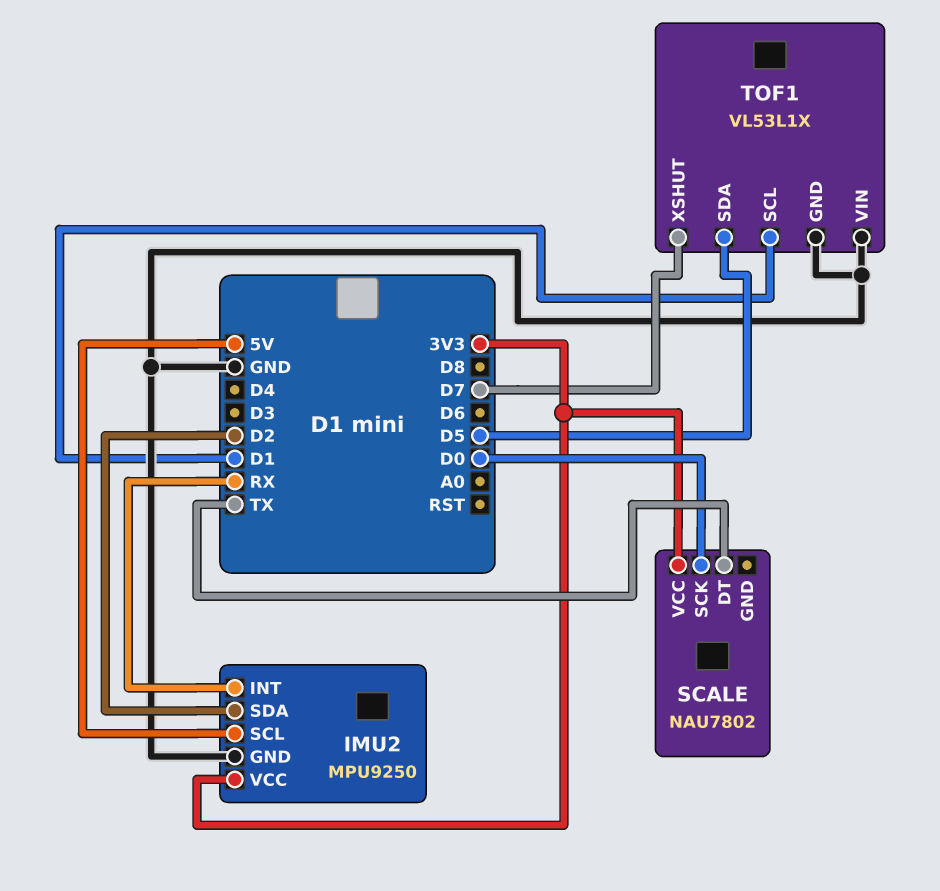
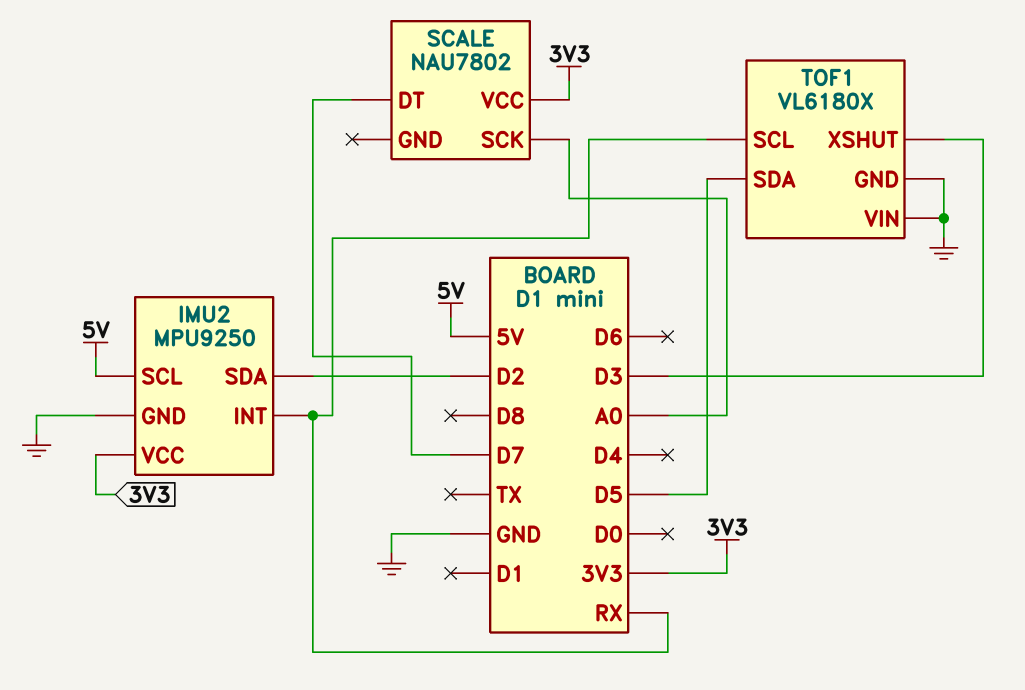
SCALE pin DT: TX -> D7
SCALE pin SCK: D0 -> A0
TOF1: VL53L1X -> VL6180X
TOF1 pin SCL: D1 -> RX
TOF1 pin XSHUT: D7 -> D3

